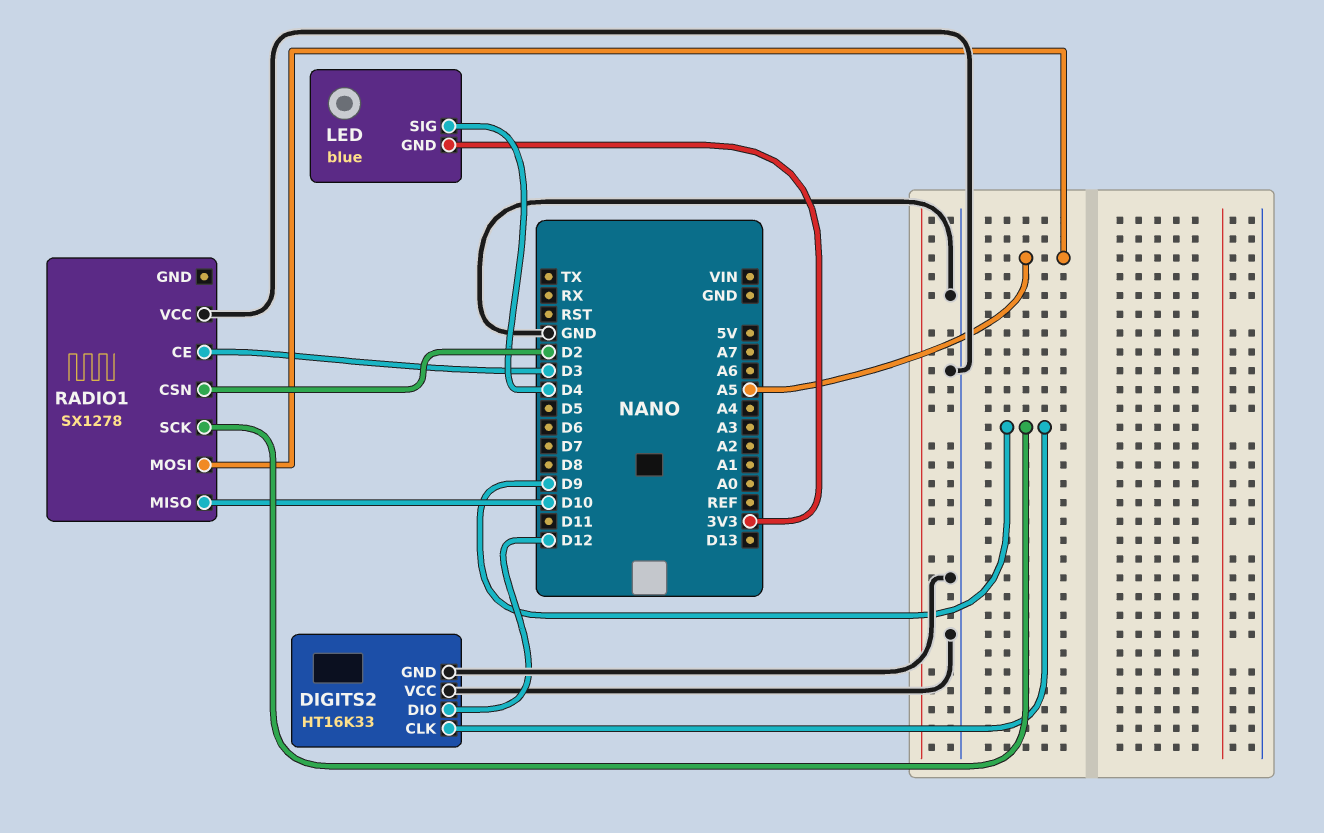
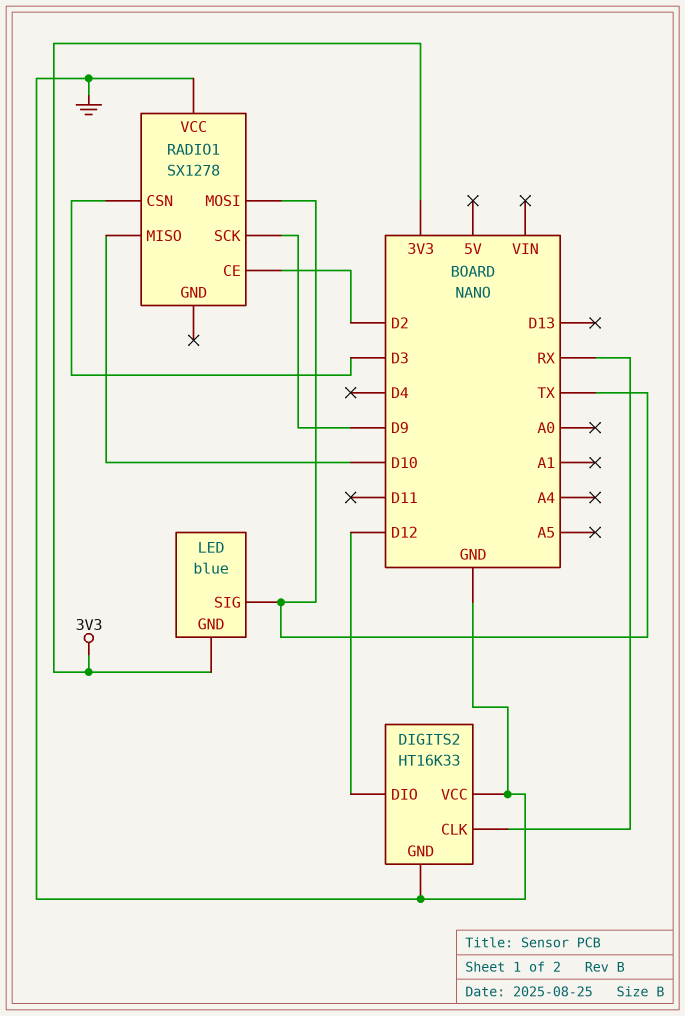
DIGITS2 pin CLK: D9 -> RX
LED pin SIG: D4 -> TX
RADIO1 pin CE: D3 -> D2
RADIO1 pin CSN: D2 -> D3
RADIO1 pin MOSI: A5 -> TX

